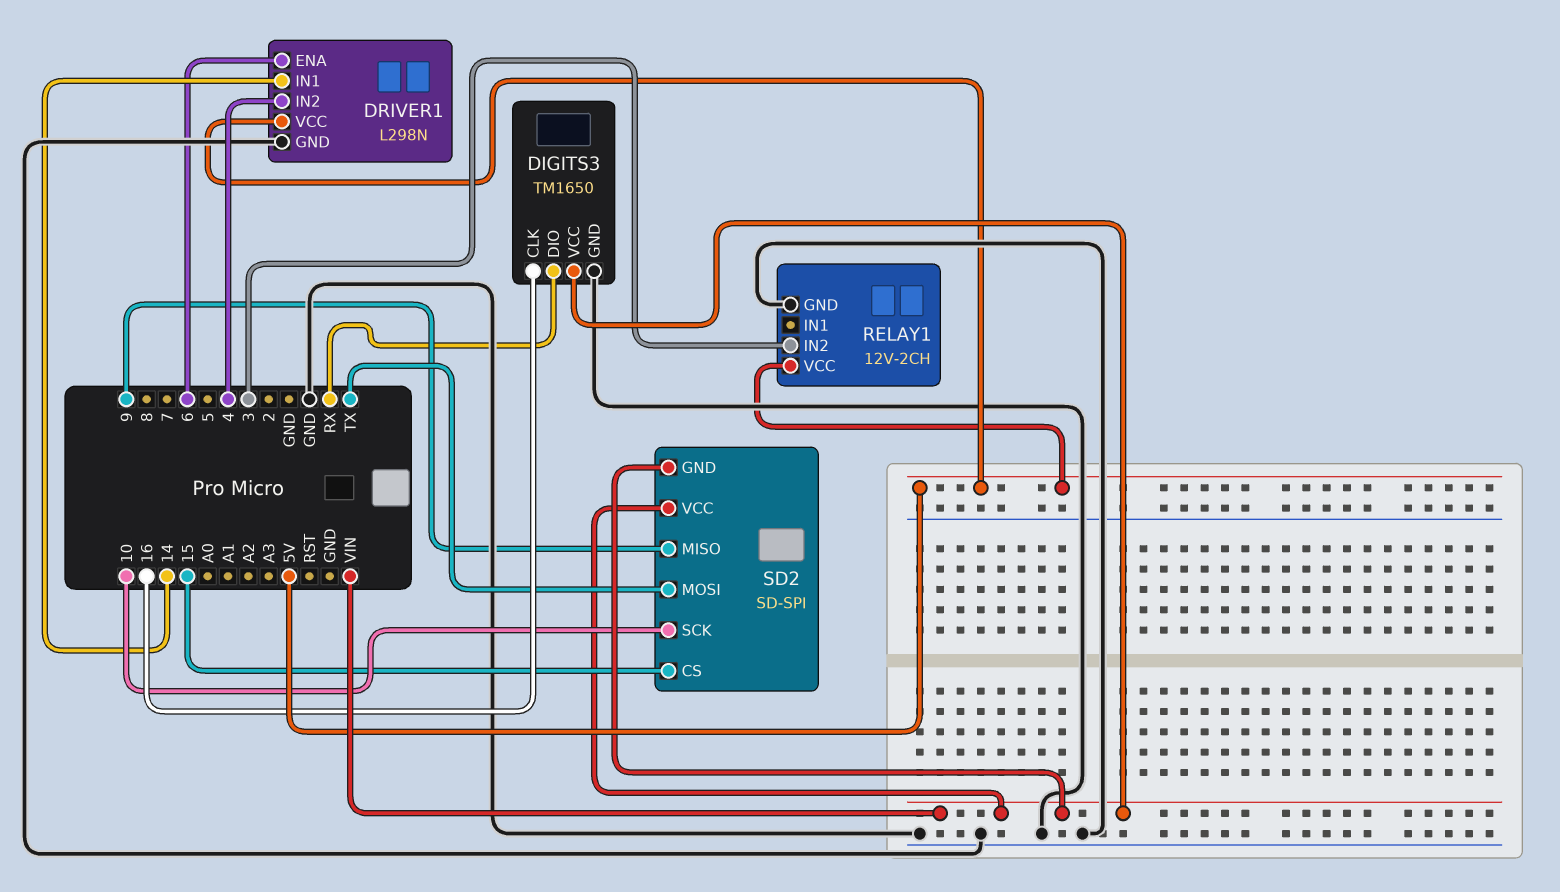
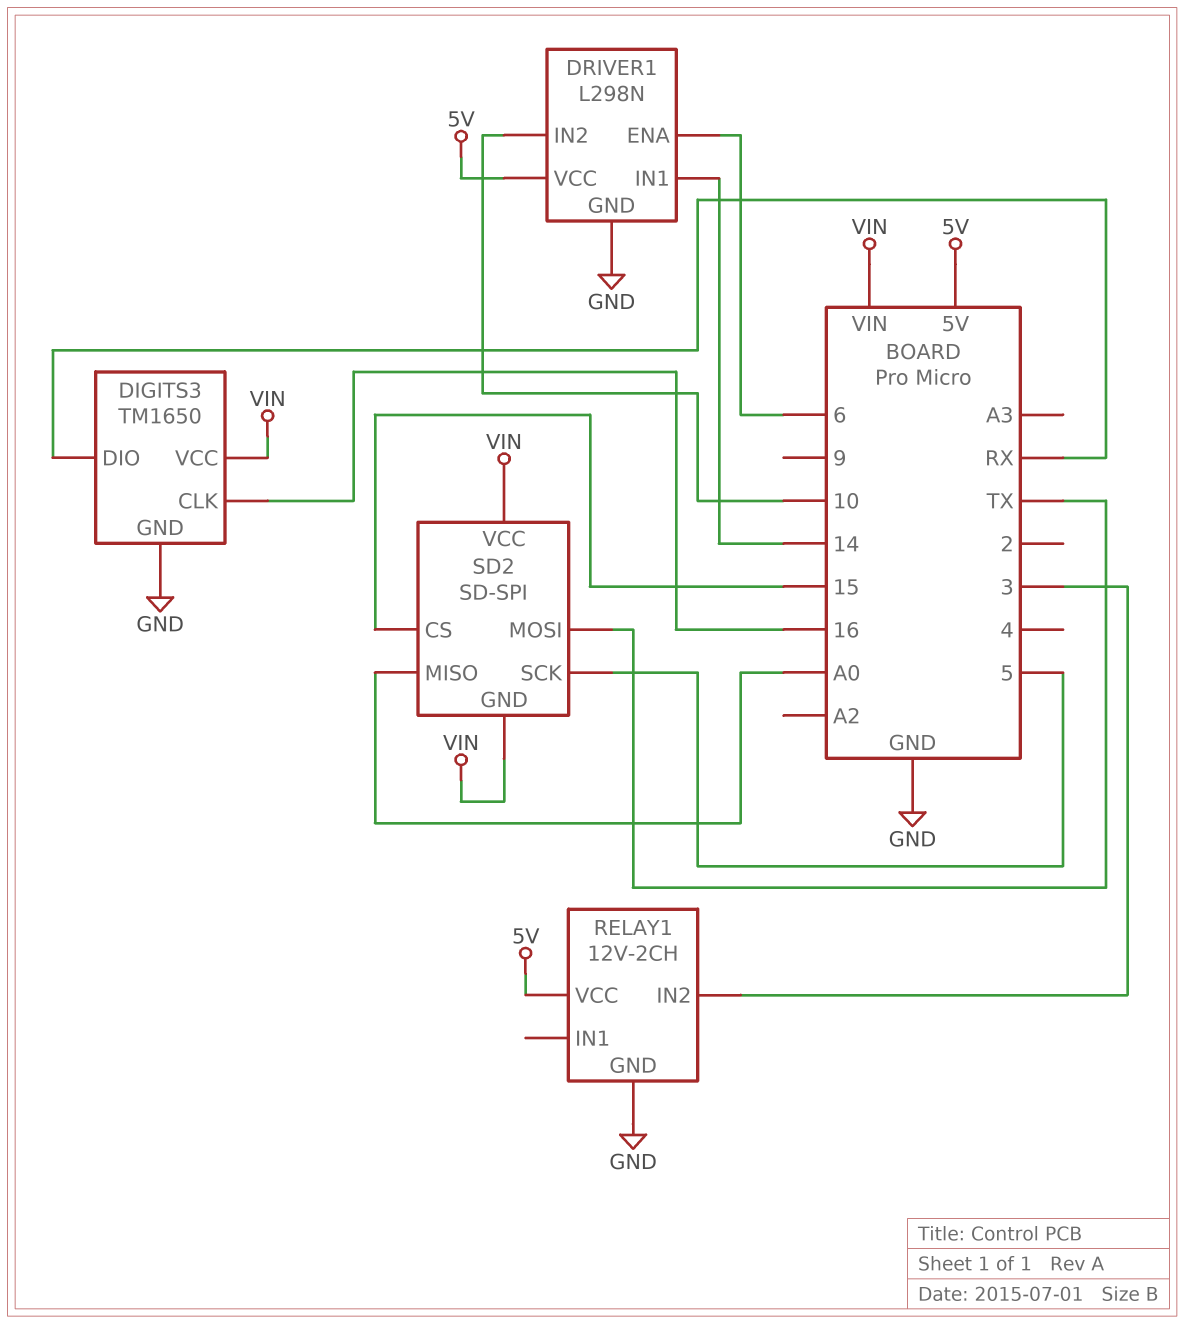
DRIVER1 pin IN2: 4 -> 10
SD2 pin MISO: 9 -> A0
SD2 pin SCK: 10 -> 5

